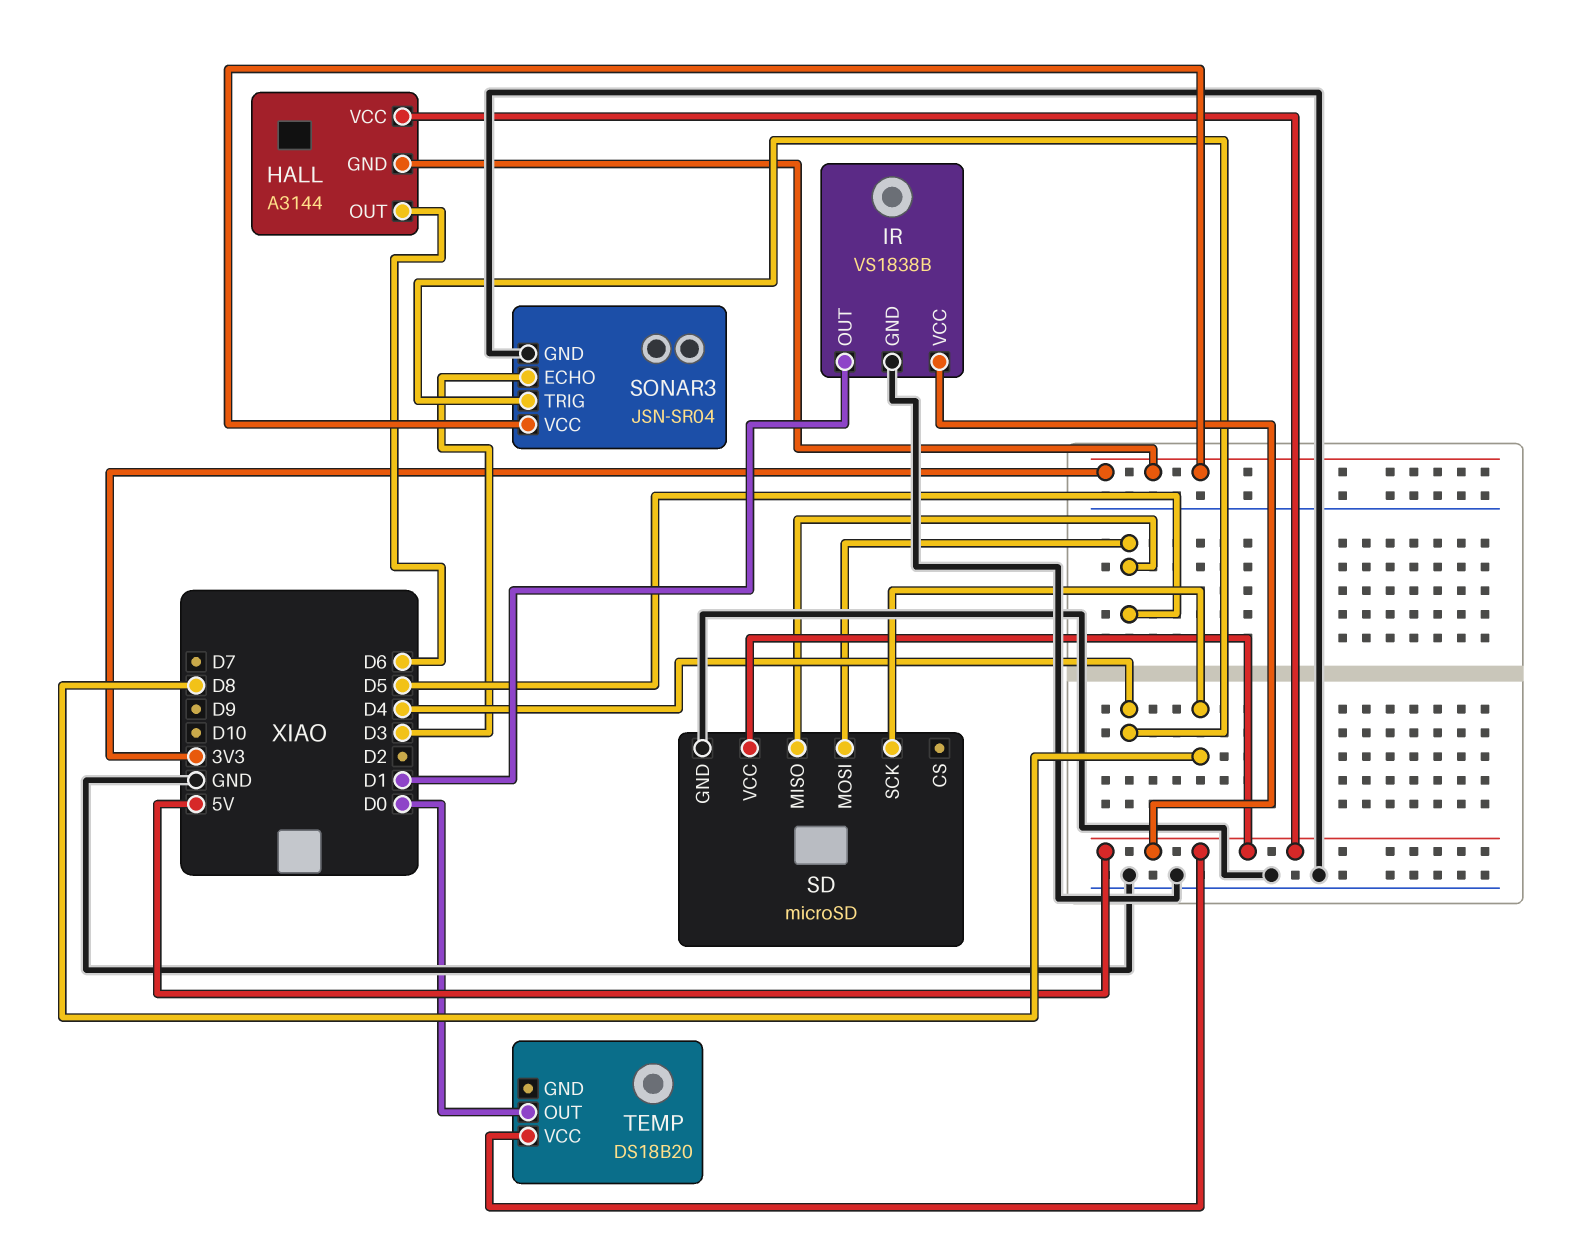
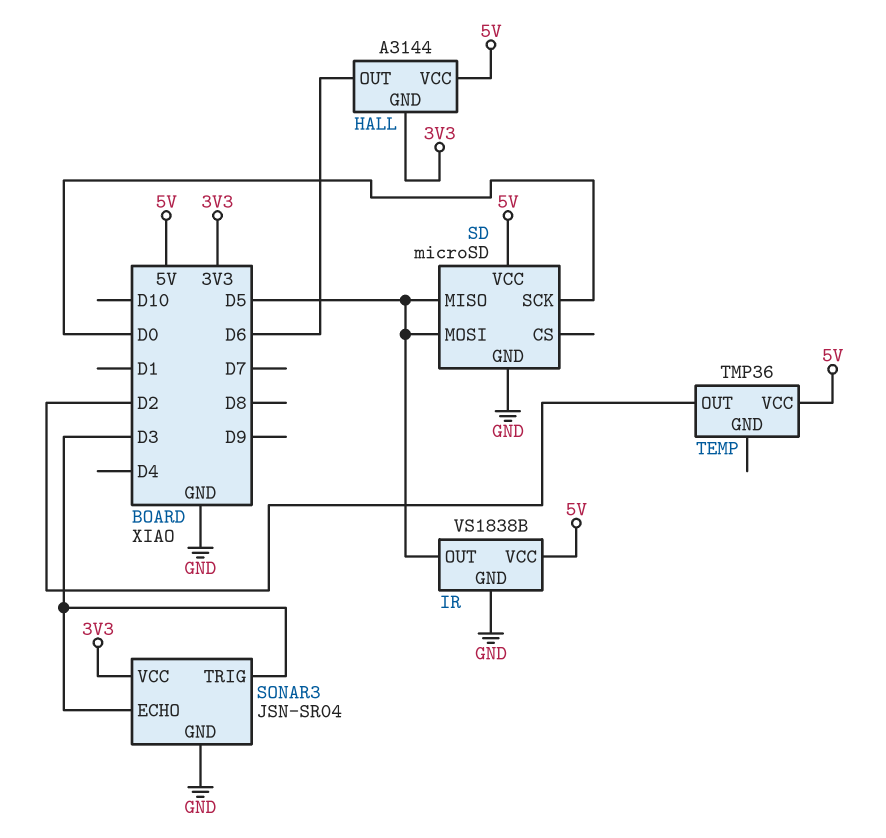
IR pin OUT: D1 -> D5
SD pin SCK: D8 -> D0
SONAR3 pin TRIG: D4 -> D3
TEMP: DS18B20 -> TMP36
TEMP pin OUT: D0 -> D2

